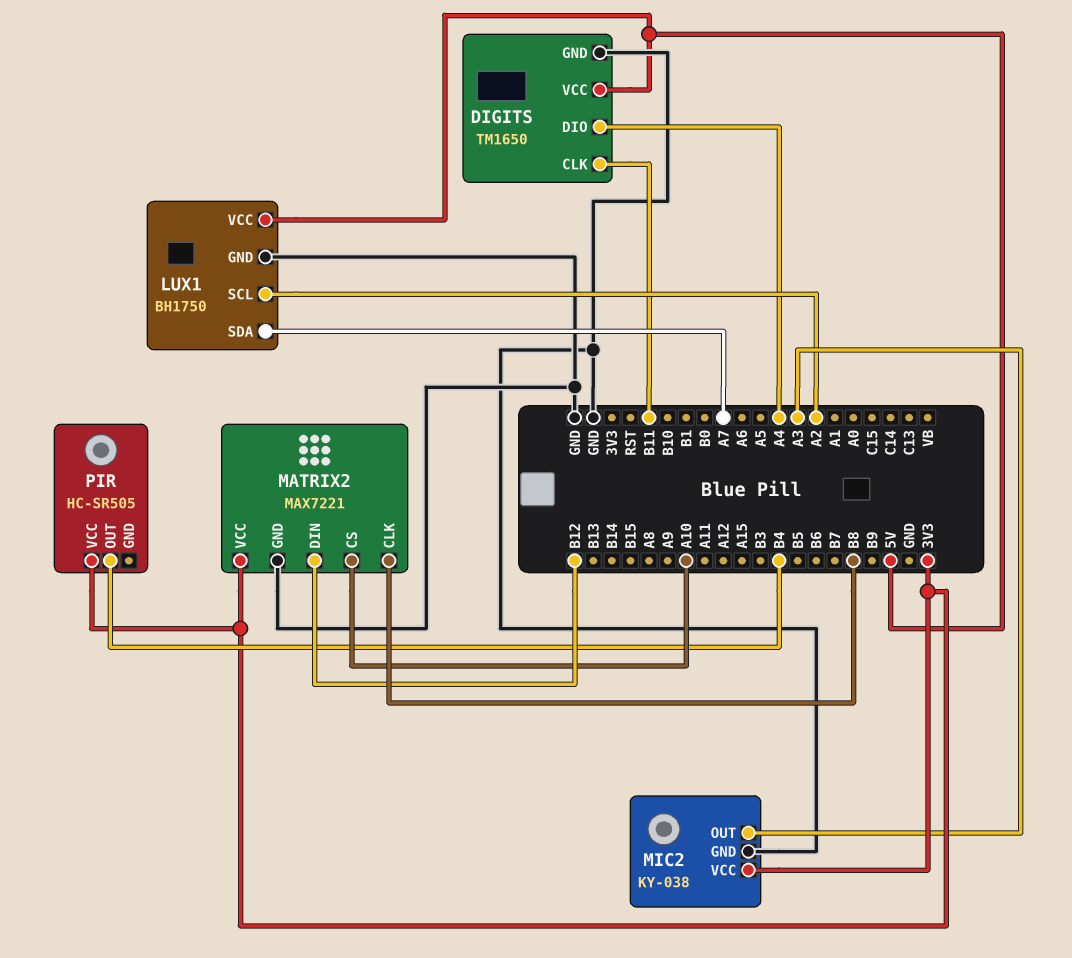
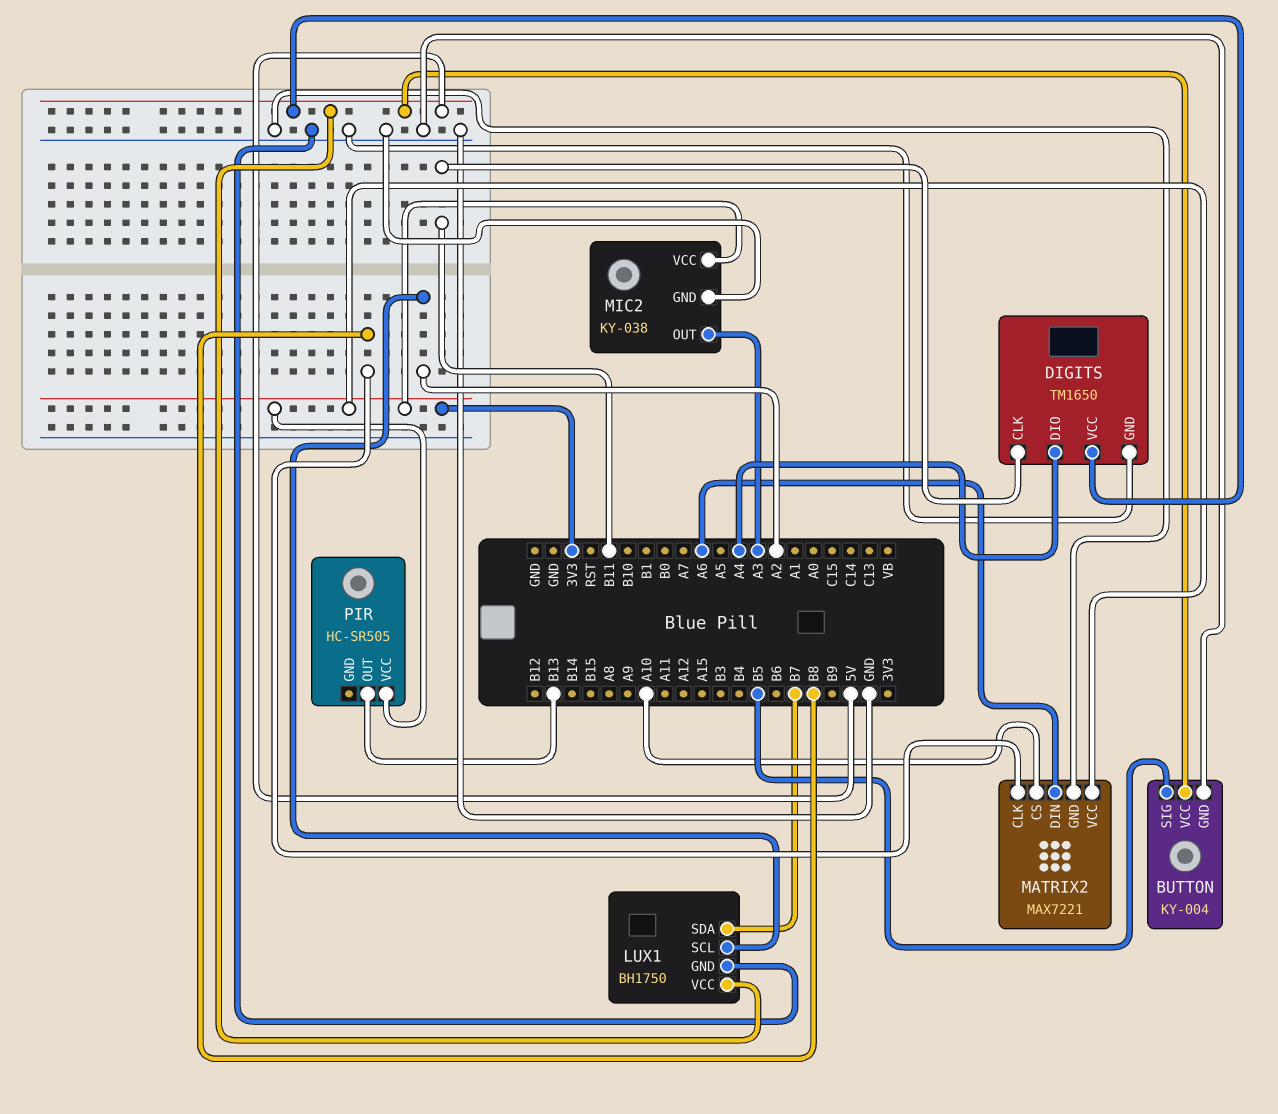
BUTTON: none -> KY-004
BUTTON pin GND: none -> GND
BUTTON pin SIG: none -> B5
BUTTON pin VCC: none -> 5V
LUX1 pin SDA: A7 -> B7
MATRIX2 pin DIN: B12 -> A6
PIR pin OUT: B4 -> B13

